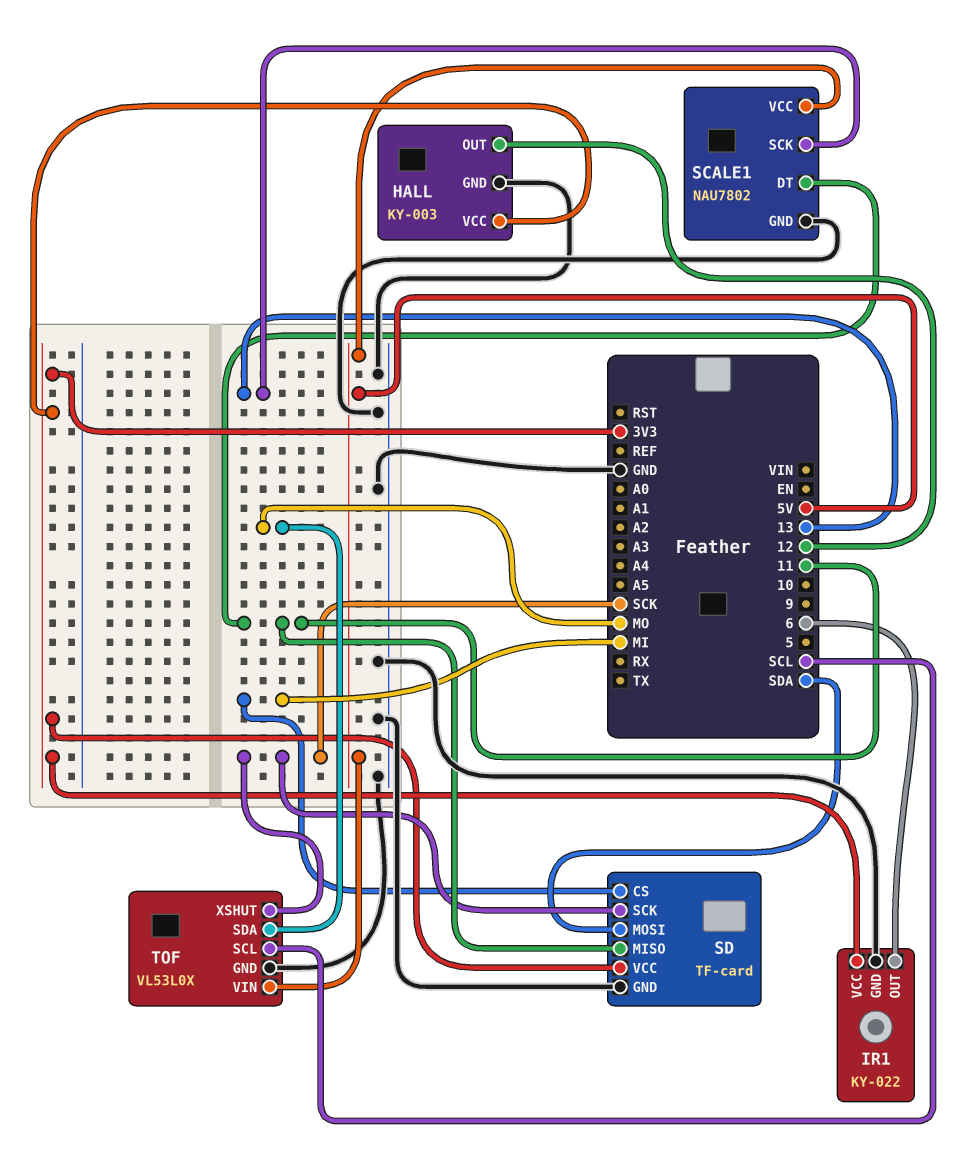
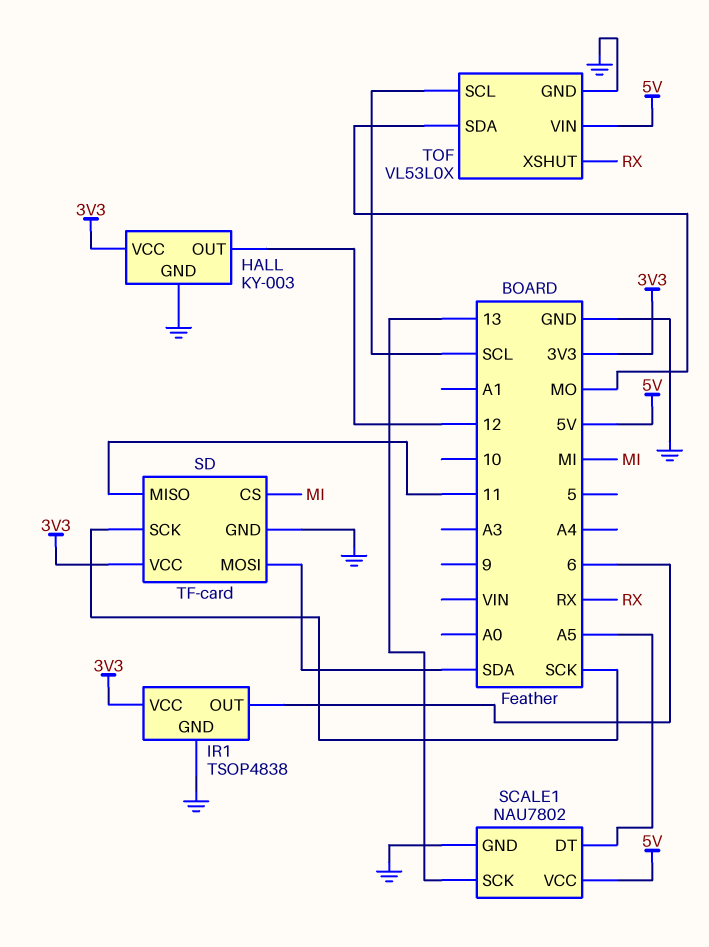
IR1: KY-022 -> TSOP4838
SCALE1 pin DT: 11 -> A5
TOF pin XSHUT: SCK -> RX

